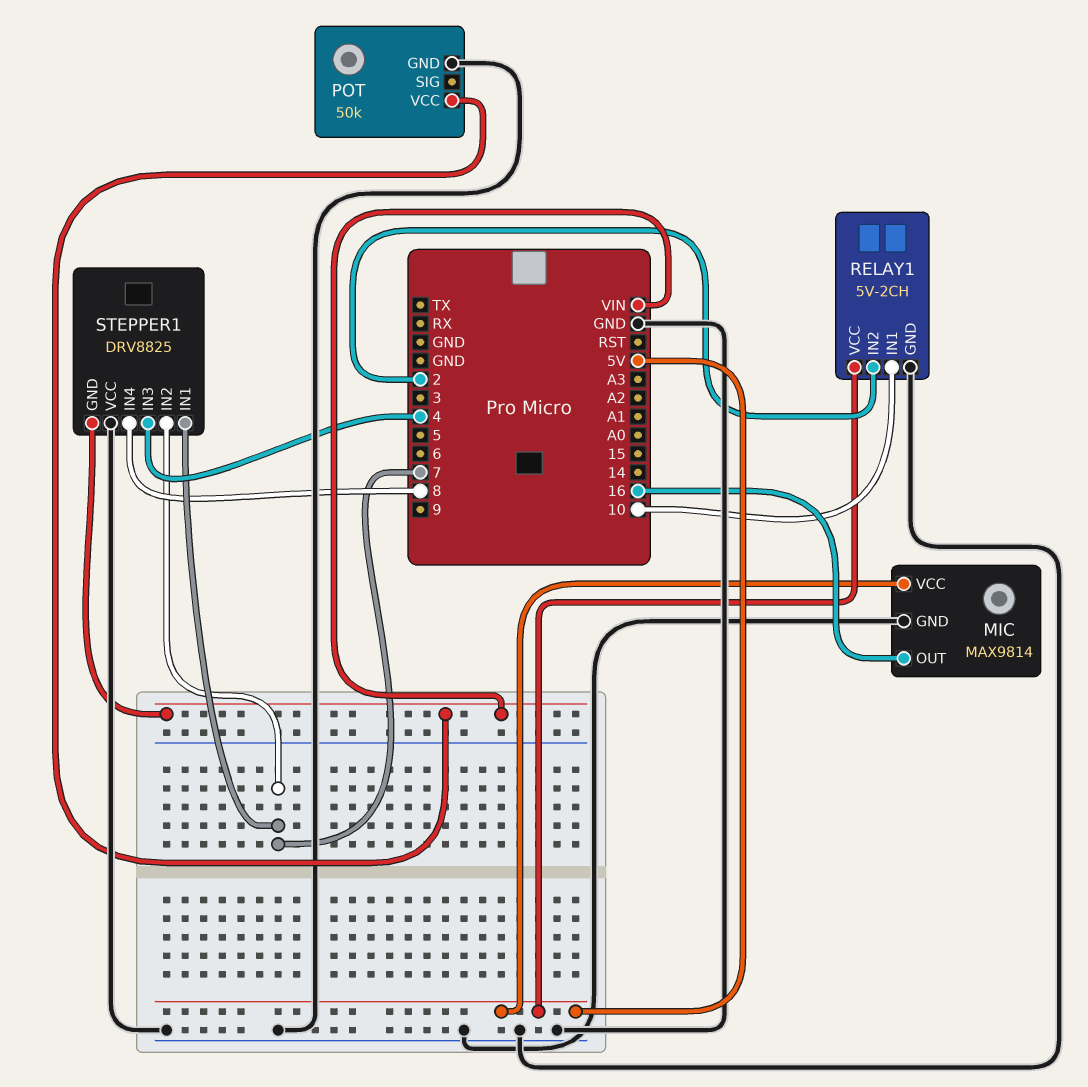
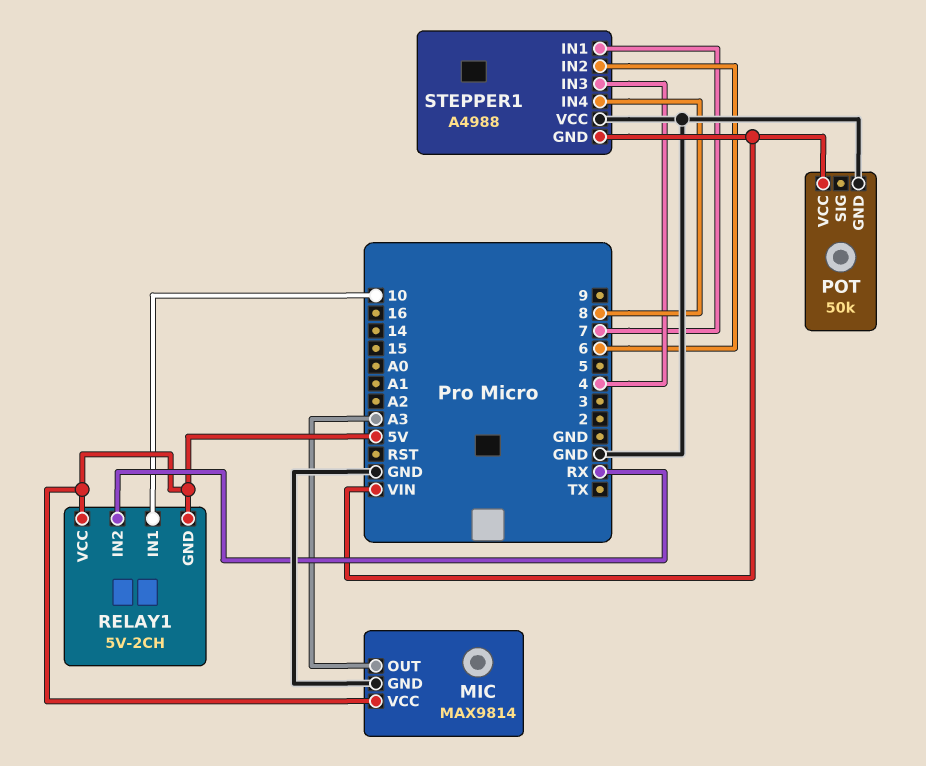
MIC pin OUT: 16 -> A3
RELAY1 pin GND: GND -> 5V
RELAY1 pin IN2: 2 -> RX
STEPPER1: DRV8825 -> A4988
STEPPER1 pin IN2: 7 -> 6

